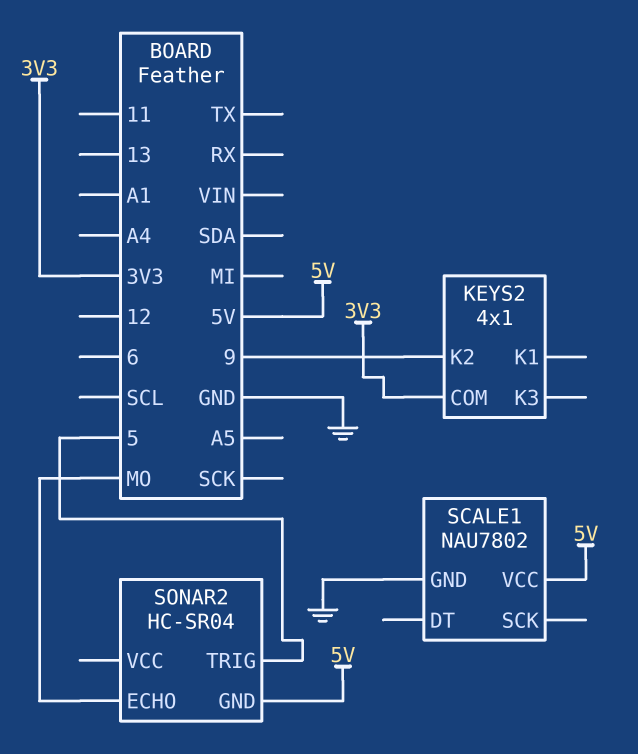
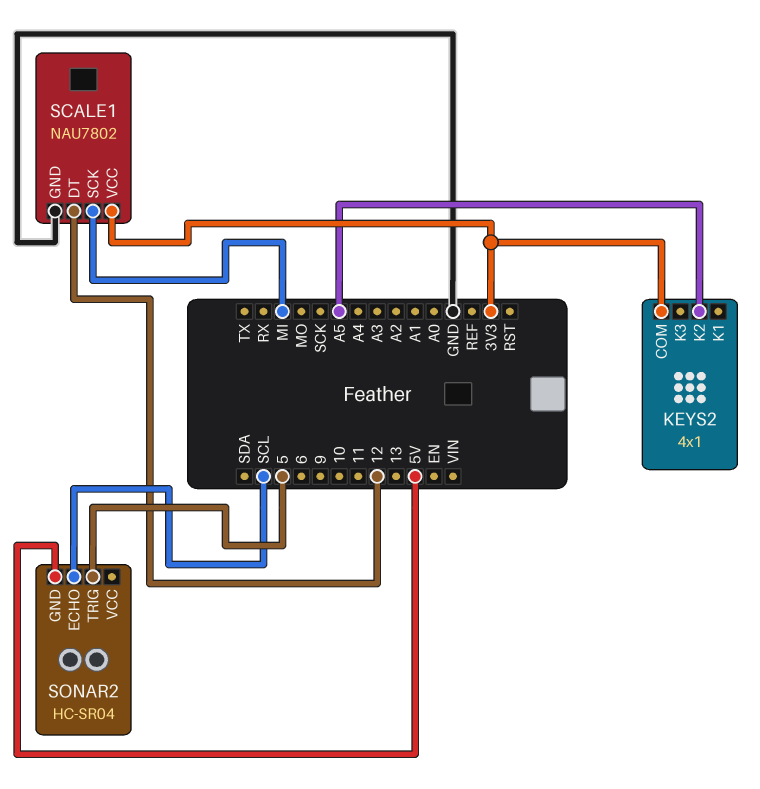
KEYS2 pin K2: 9 -> A5
SCALE1 pin DT: none -> 12
SCALE1 pin SCK: none -> MI
SCALE1 pin VCC: 5V -> 3V3
SONAR2 pin ECHO: MO -> SCL

